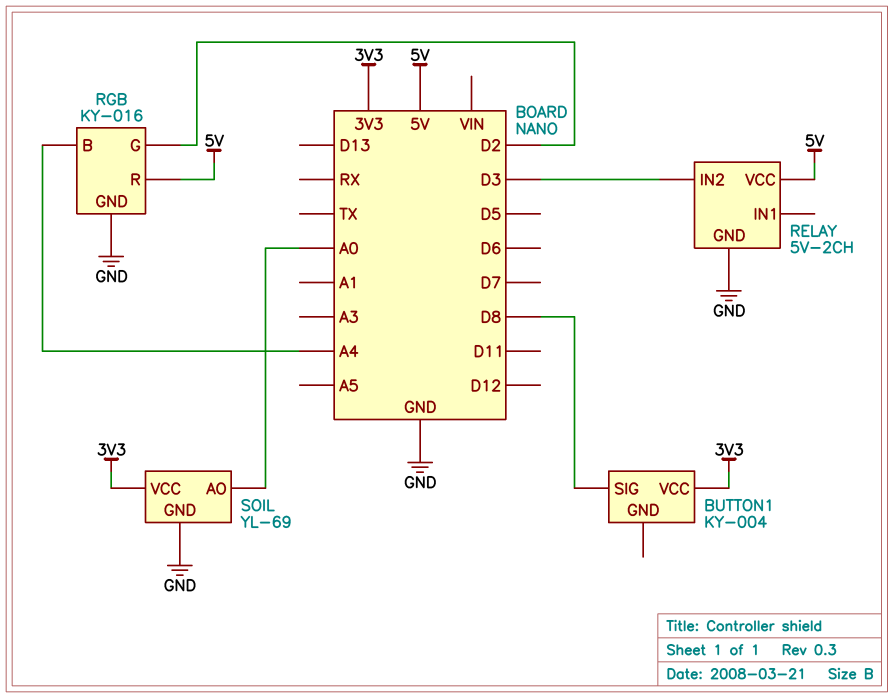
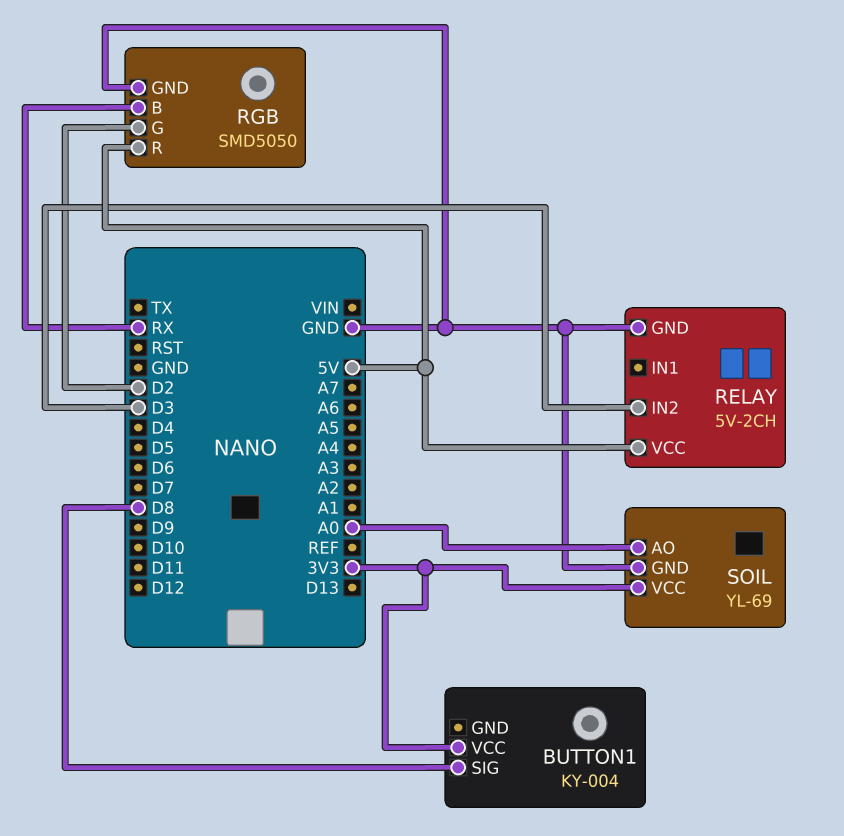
RGB: KY-016 -> SMD5050
RGB pin B: A4 -> RX

